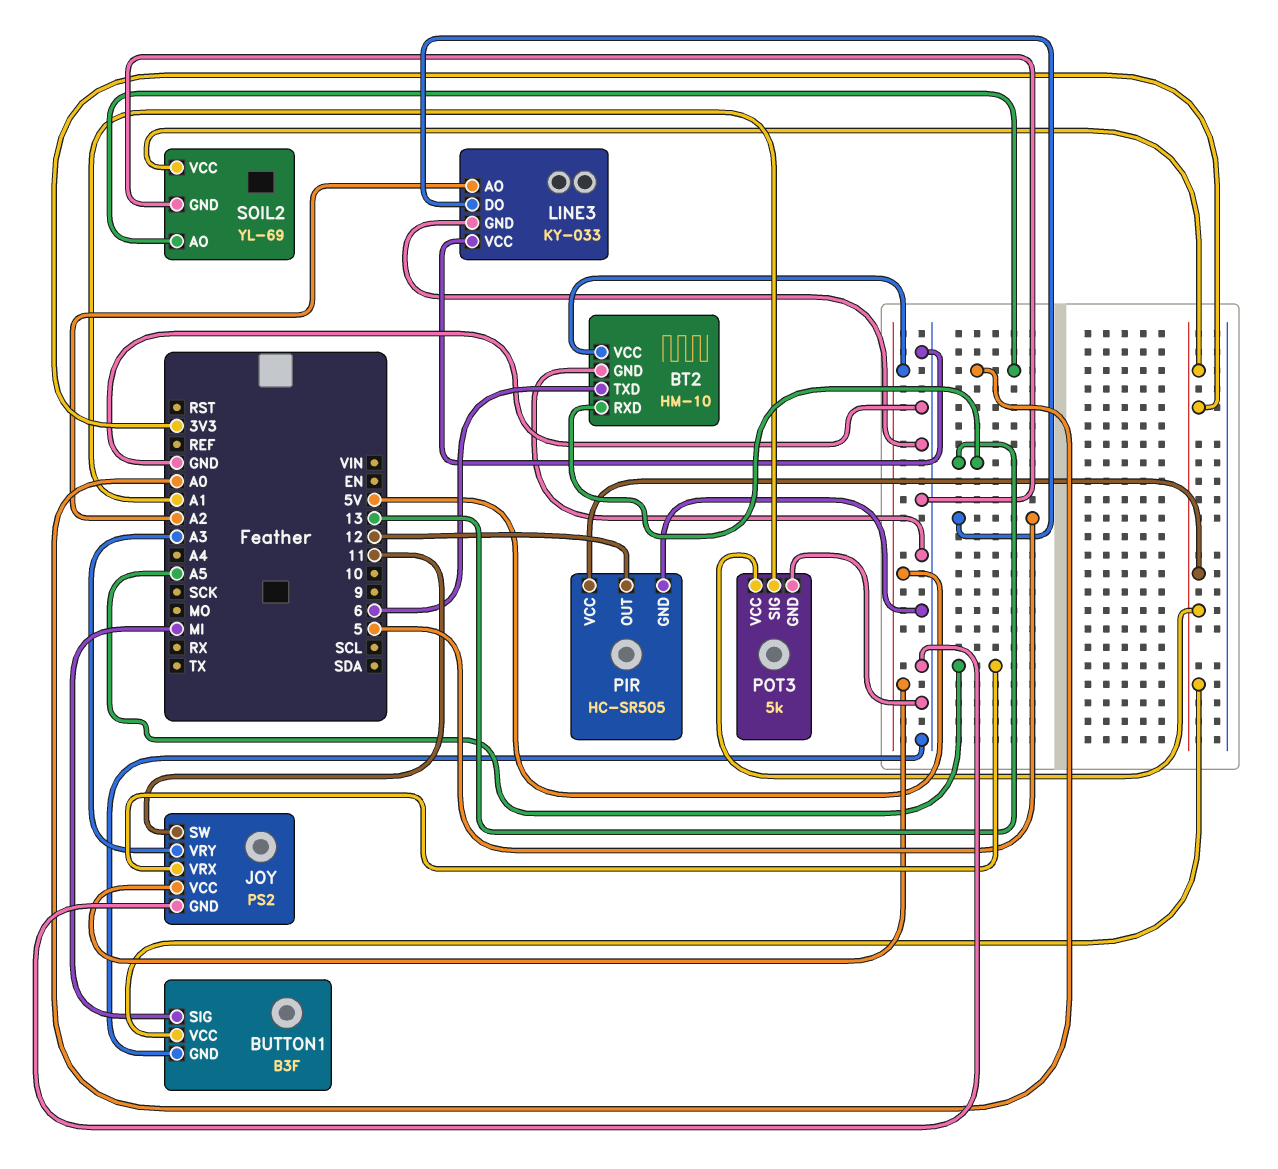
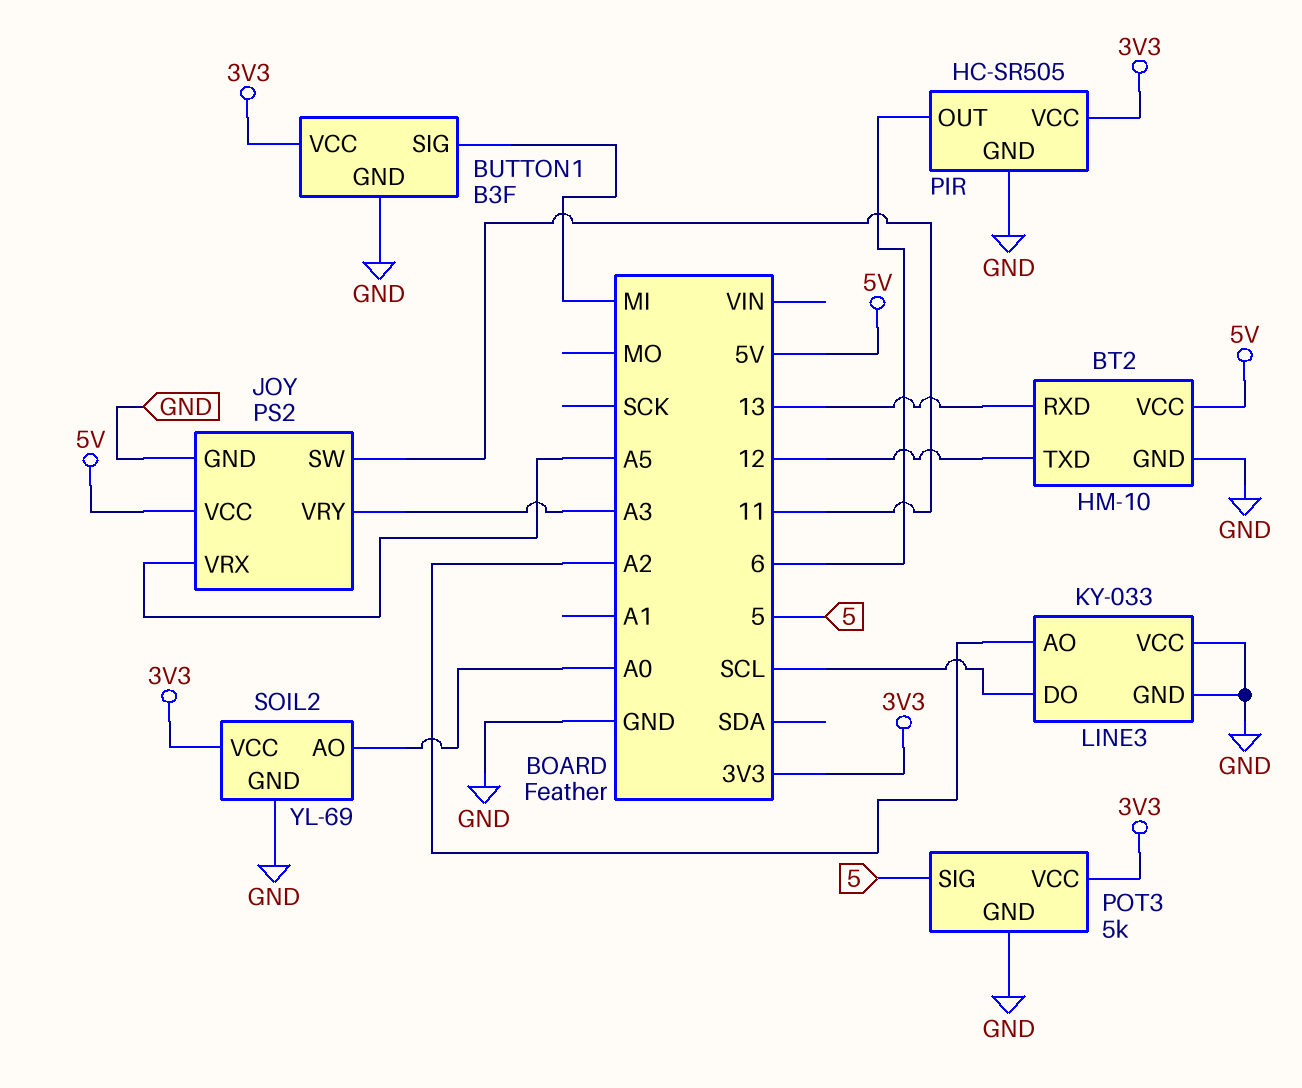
BT2 pin TXD: 6 -> 12
LINE3 pin DO: 5 -> SCL
PIR pin OUT: 12 -> 6
POT3 pin SIG: A1 -> 5

